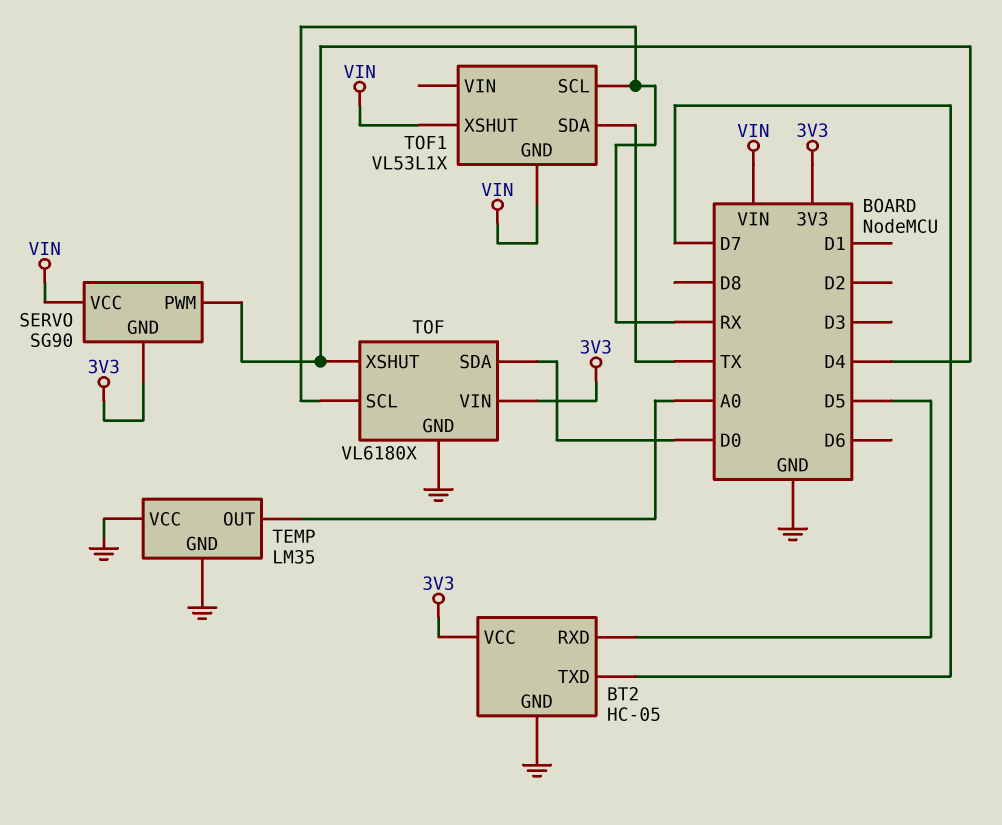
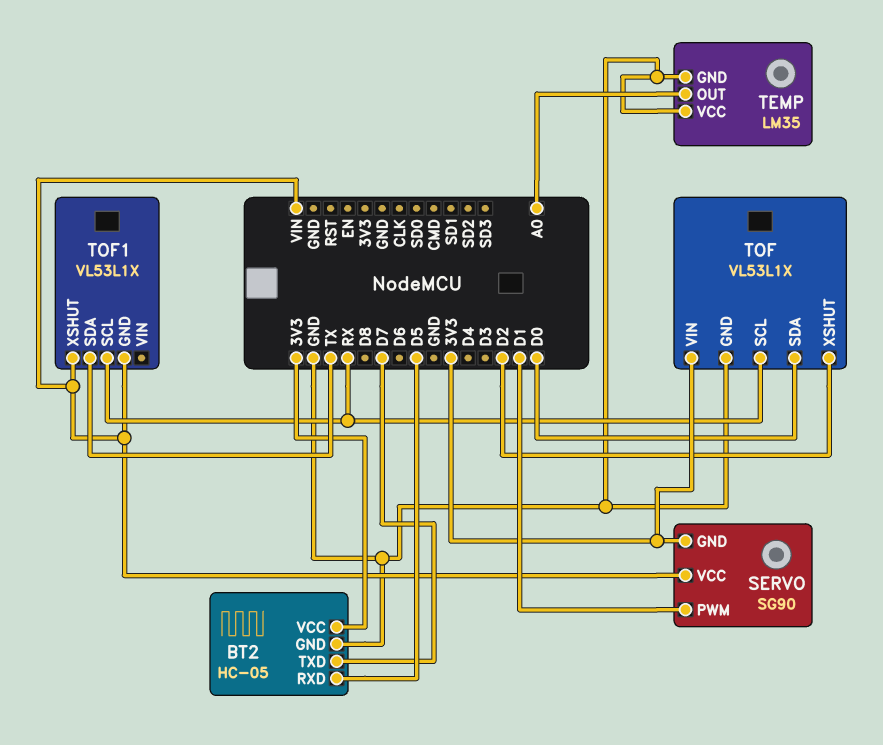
SERVO pin PWM: D4 -> D1
TOF: VL6180X -> VL53L1X
TOF pin XSHUT: D4 -> D2

